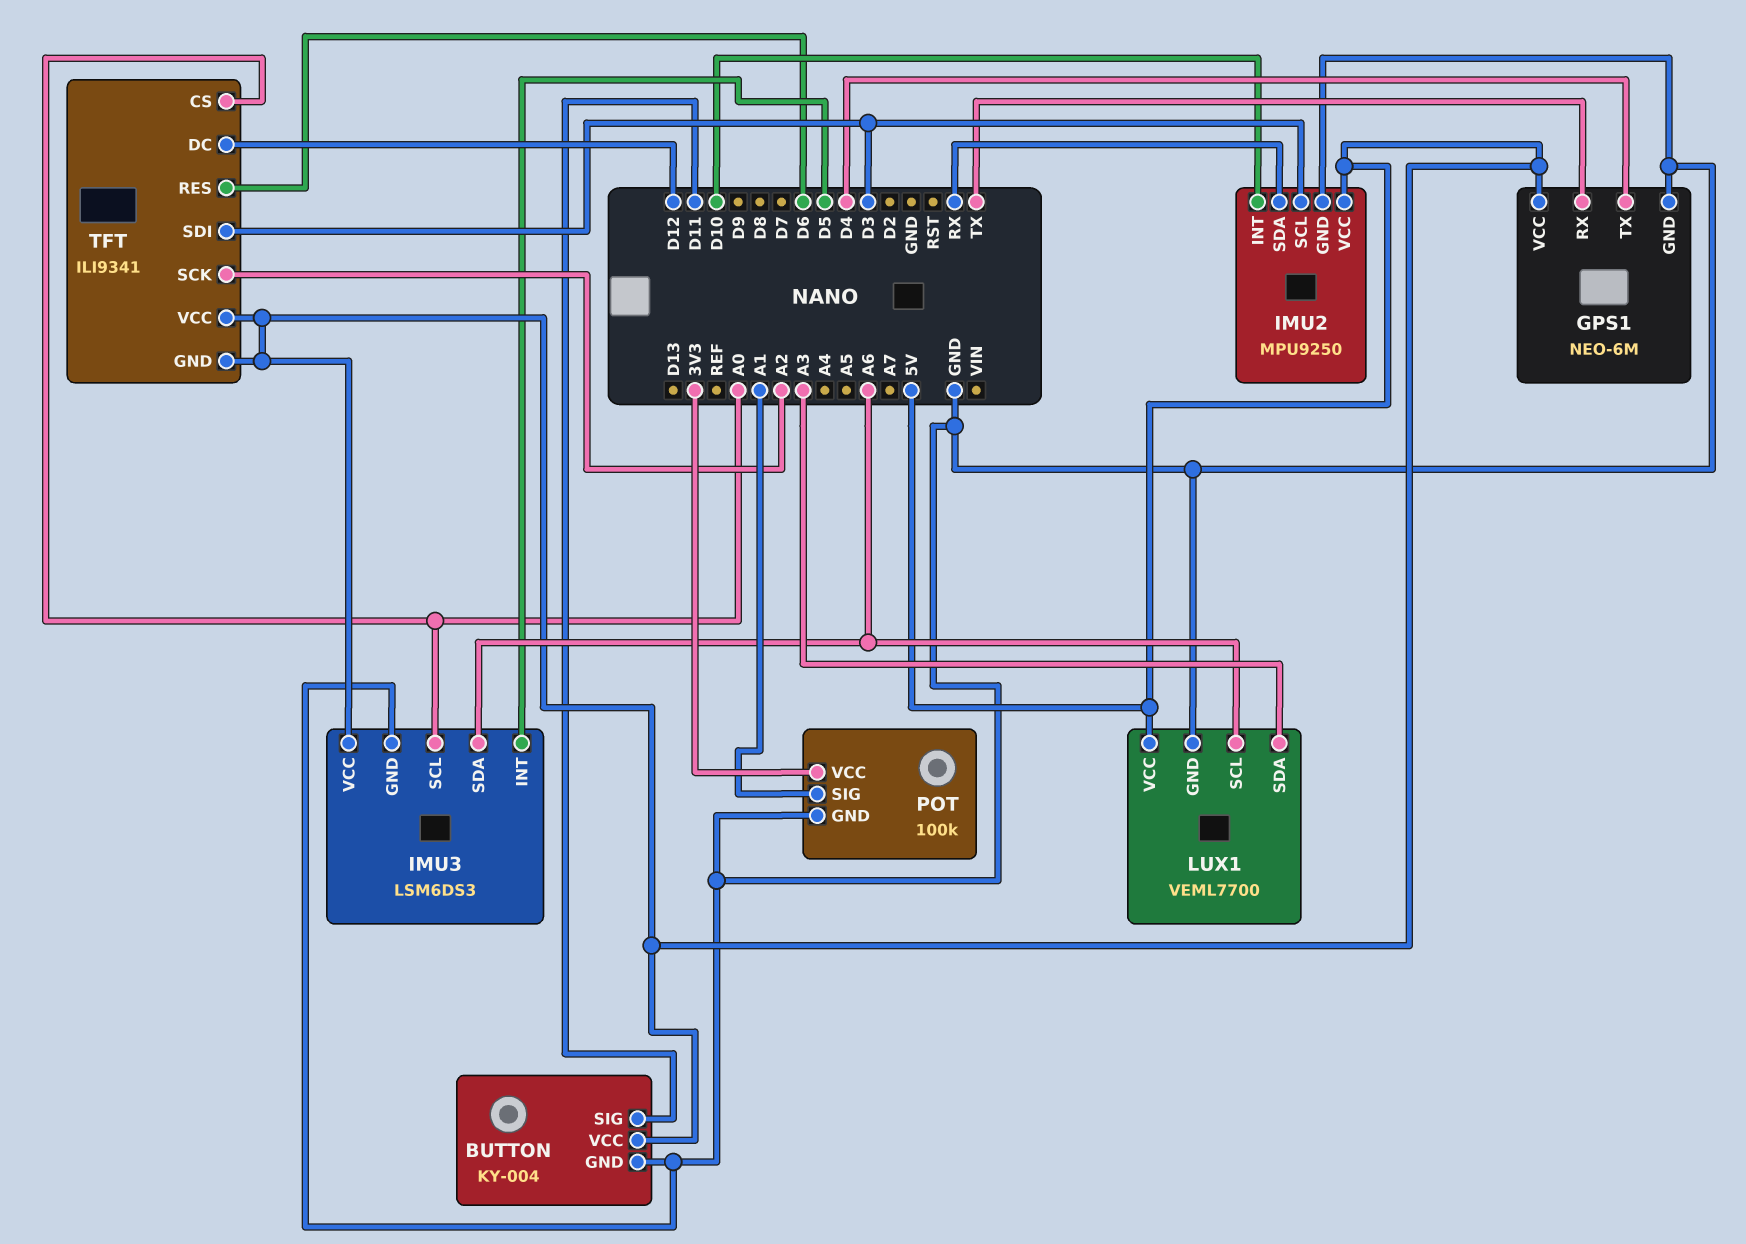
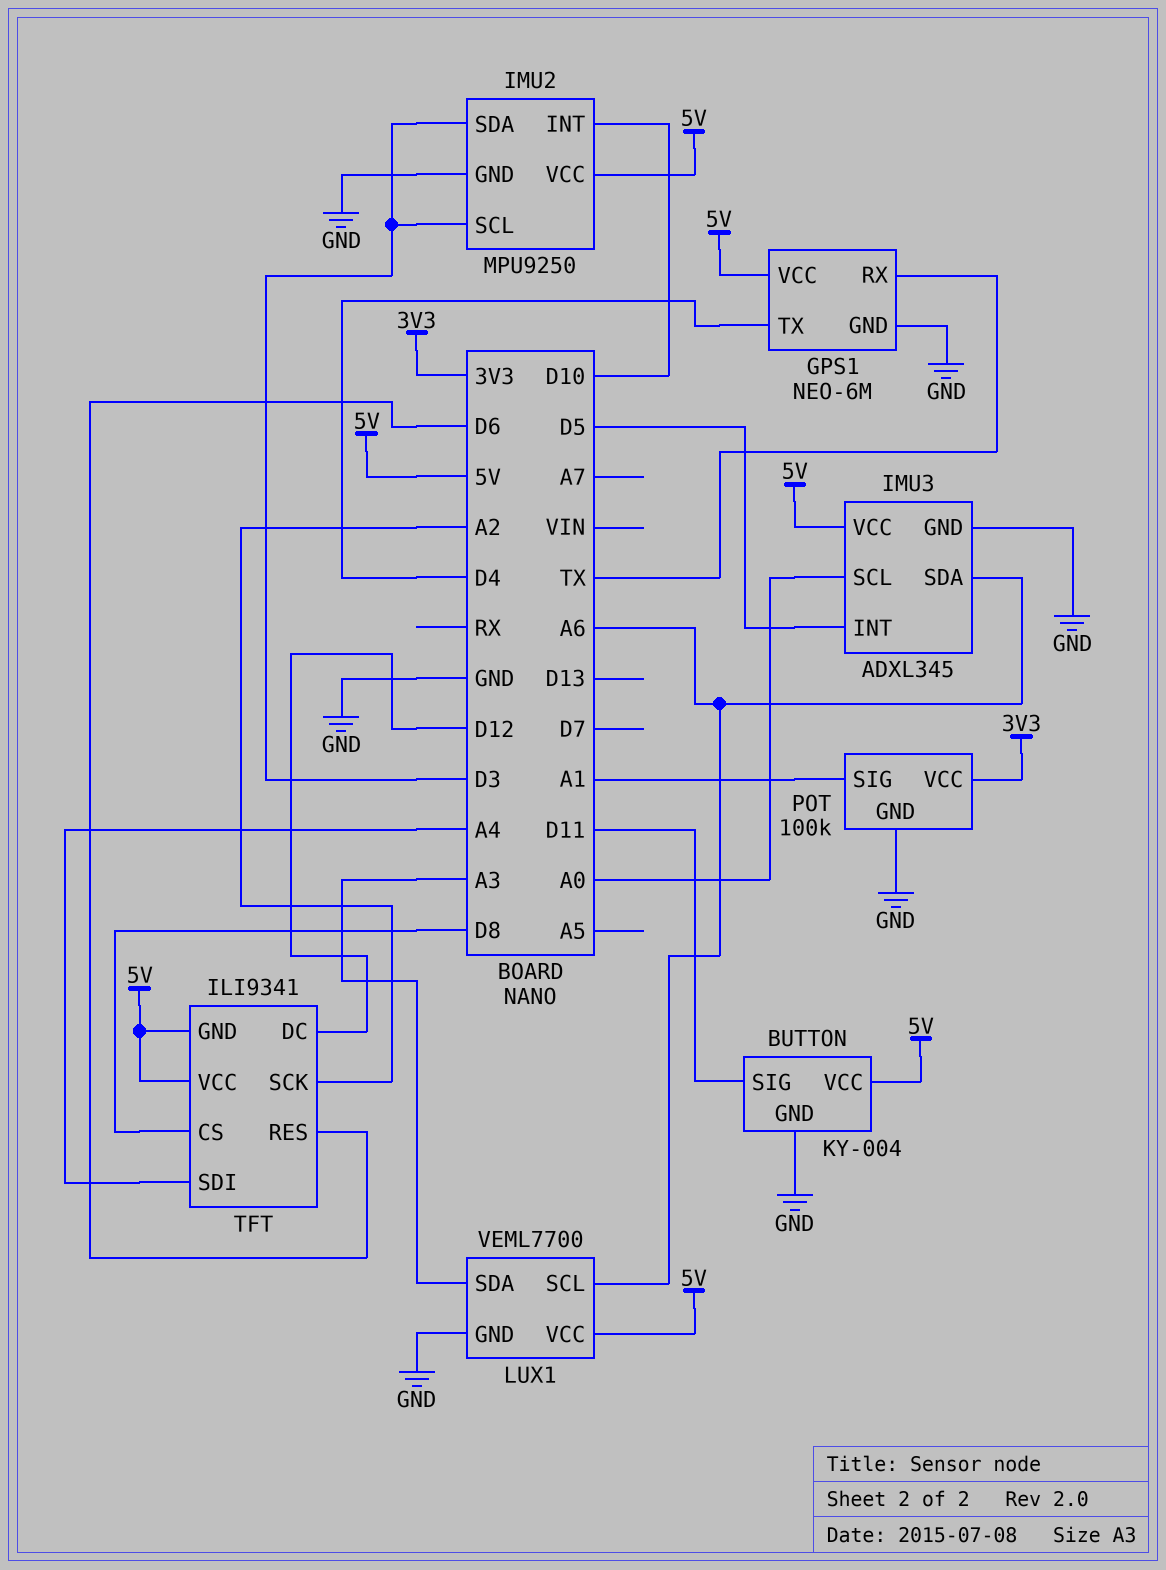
IMU2 pin SDA: RX -> D3
IMU3: LSM6DS3 -> ADXL345
TFT pin CS: A0 -> D8
TFT pin SDI: D3 -> A4

